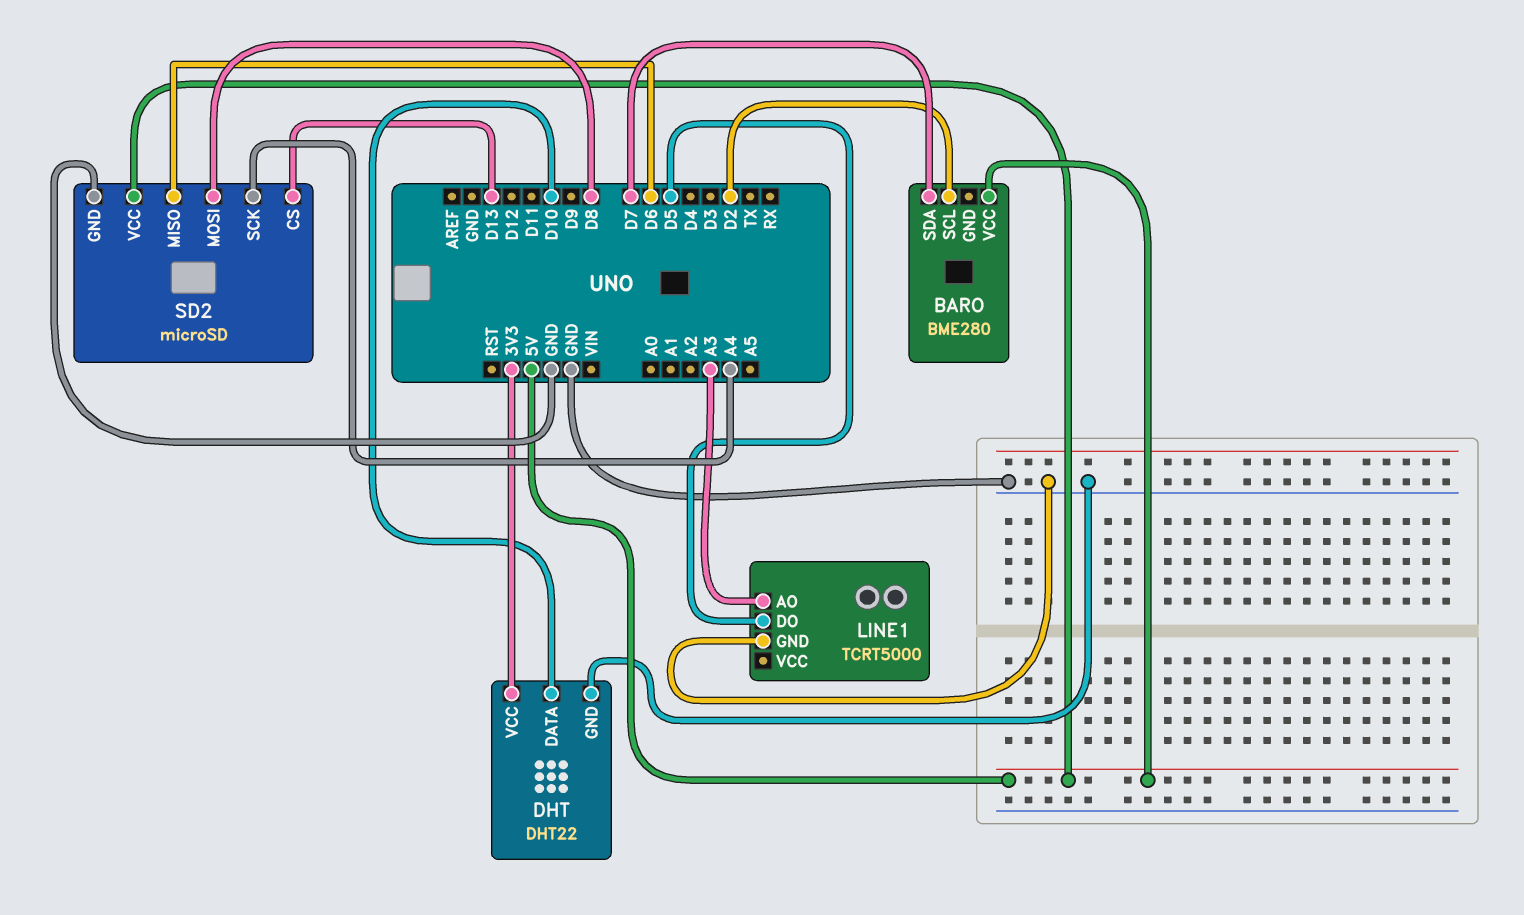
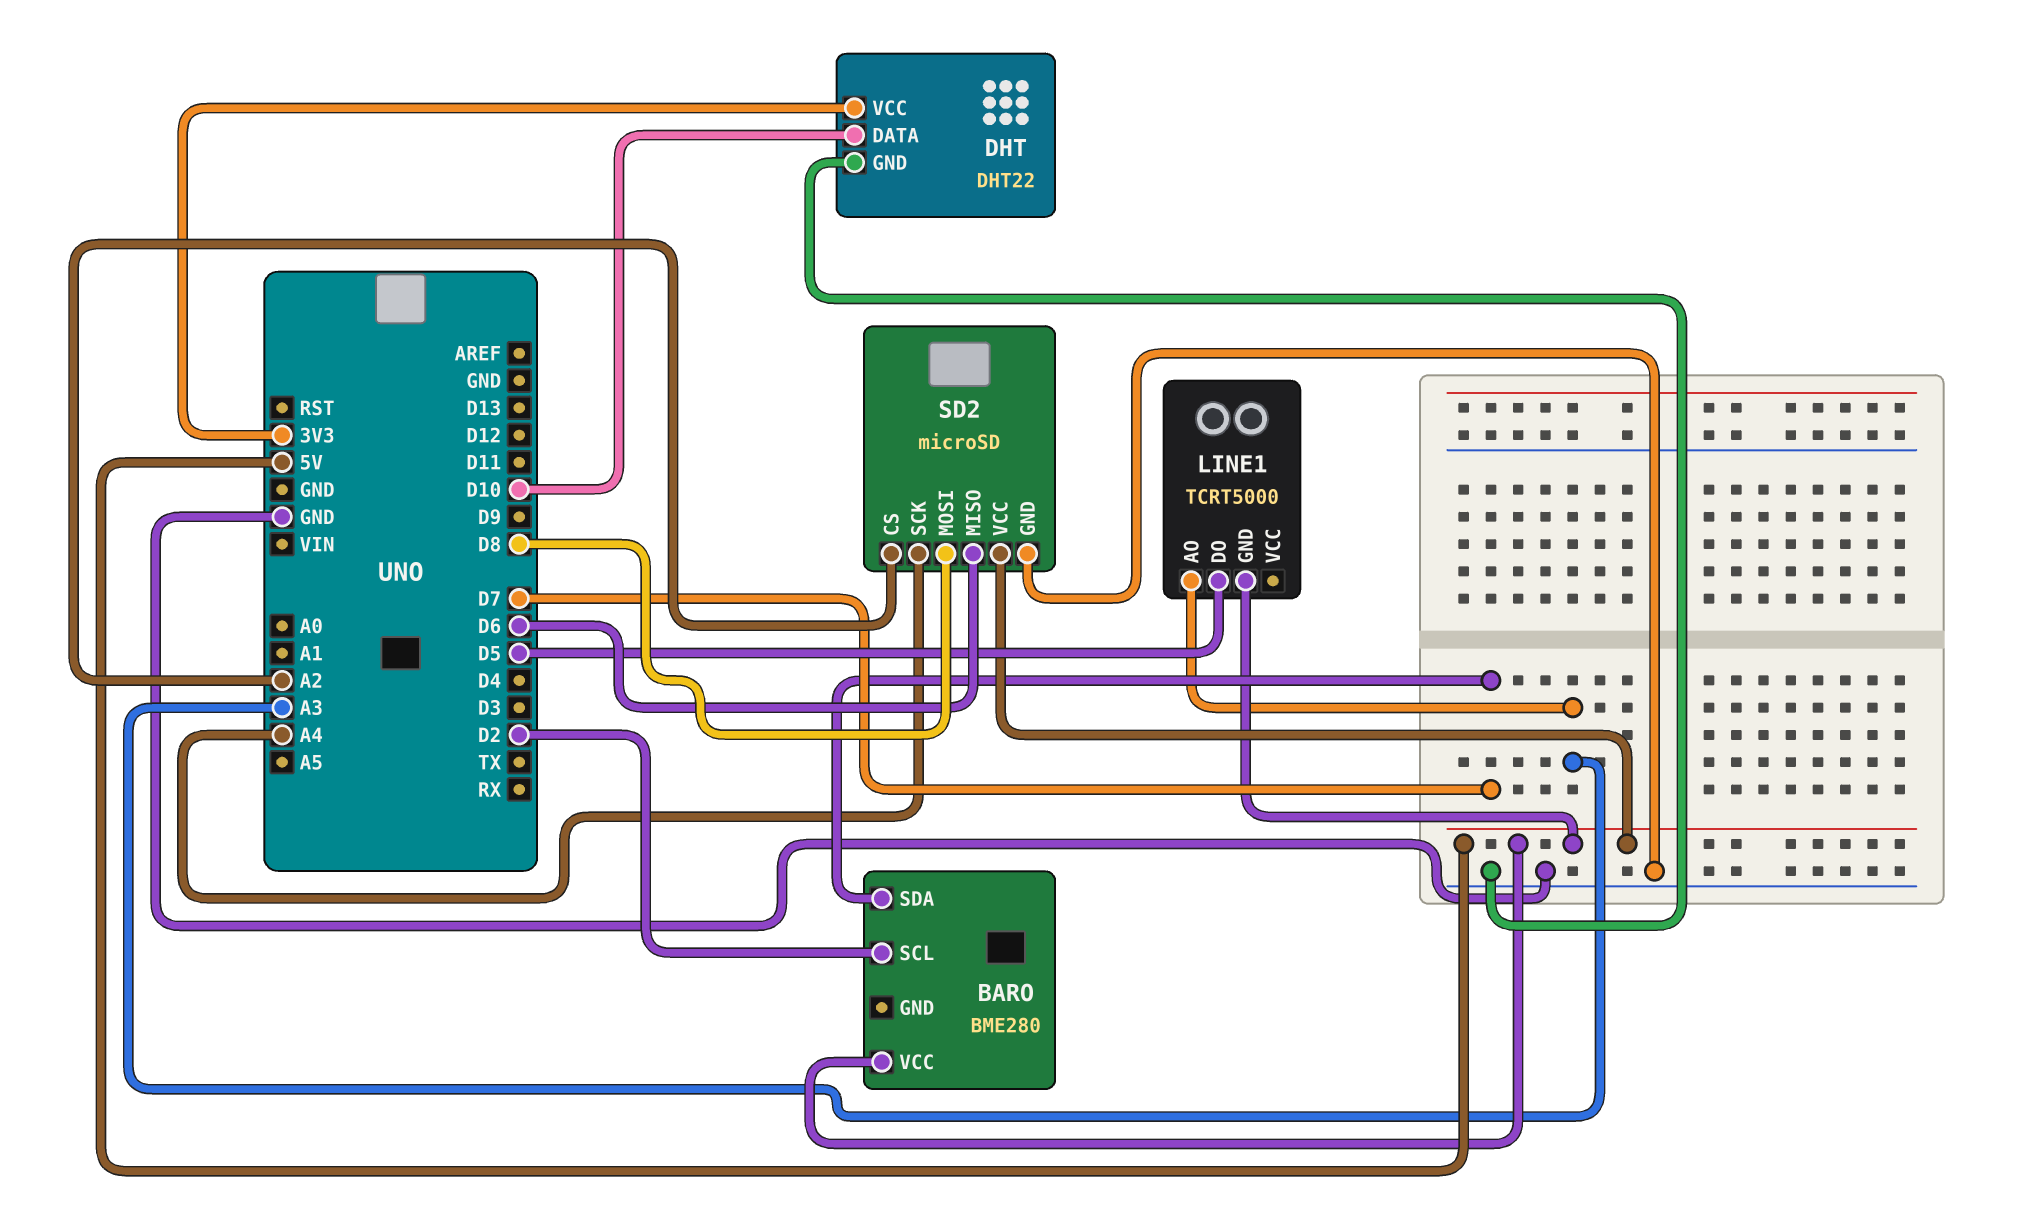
LINE1 pin GND: GND -> 5V
SD2 pin CS: D13 -> A2

